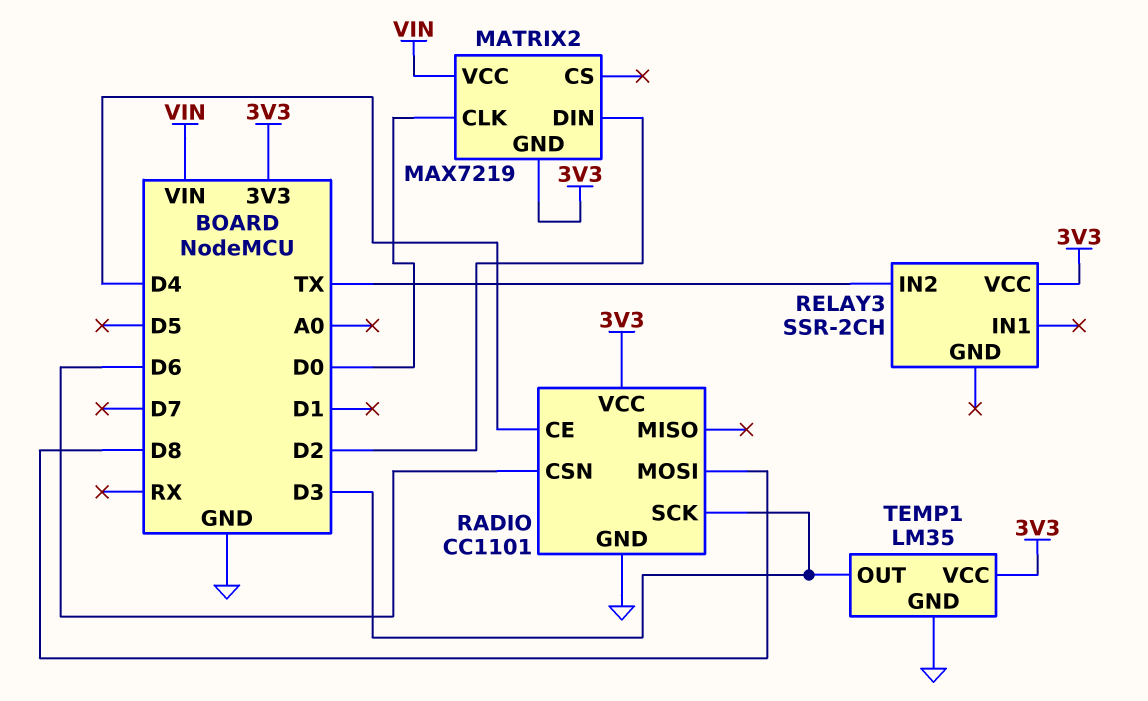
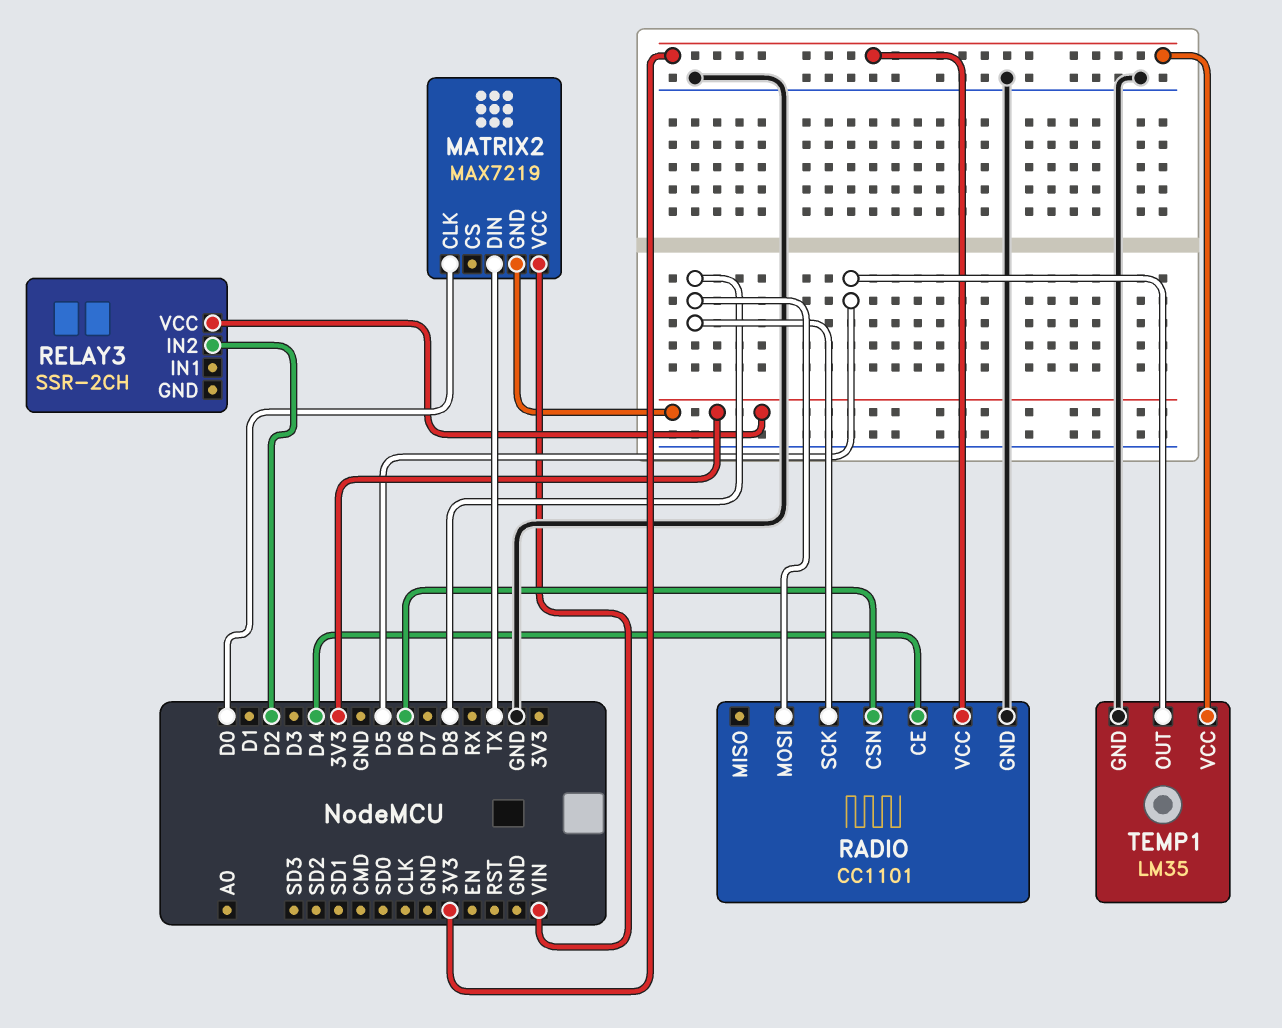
MATRIX2 pin DIN: D2 -> TX
RADIO pin SCK: D3 -> D8
RELAY3 pin IN2: TX -> D2
TEMP1 pin OUT: D3 -> D5

